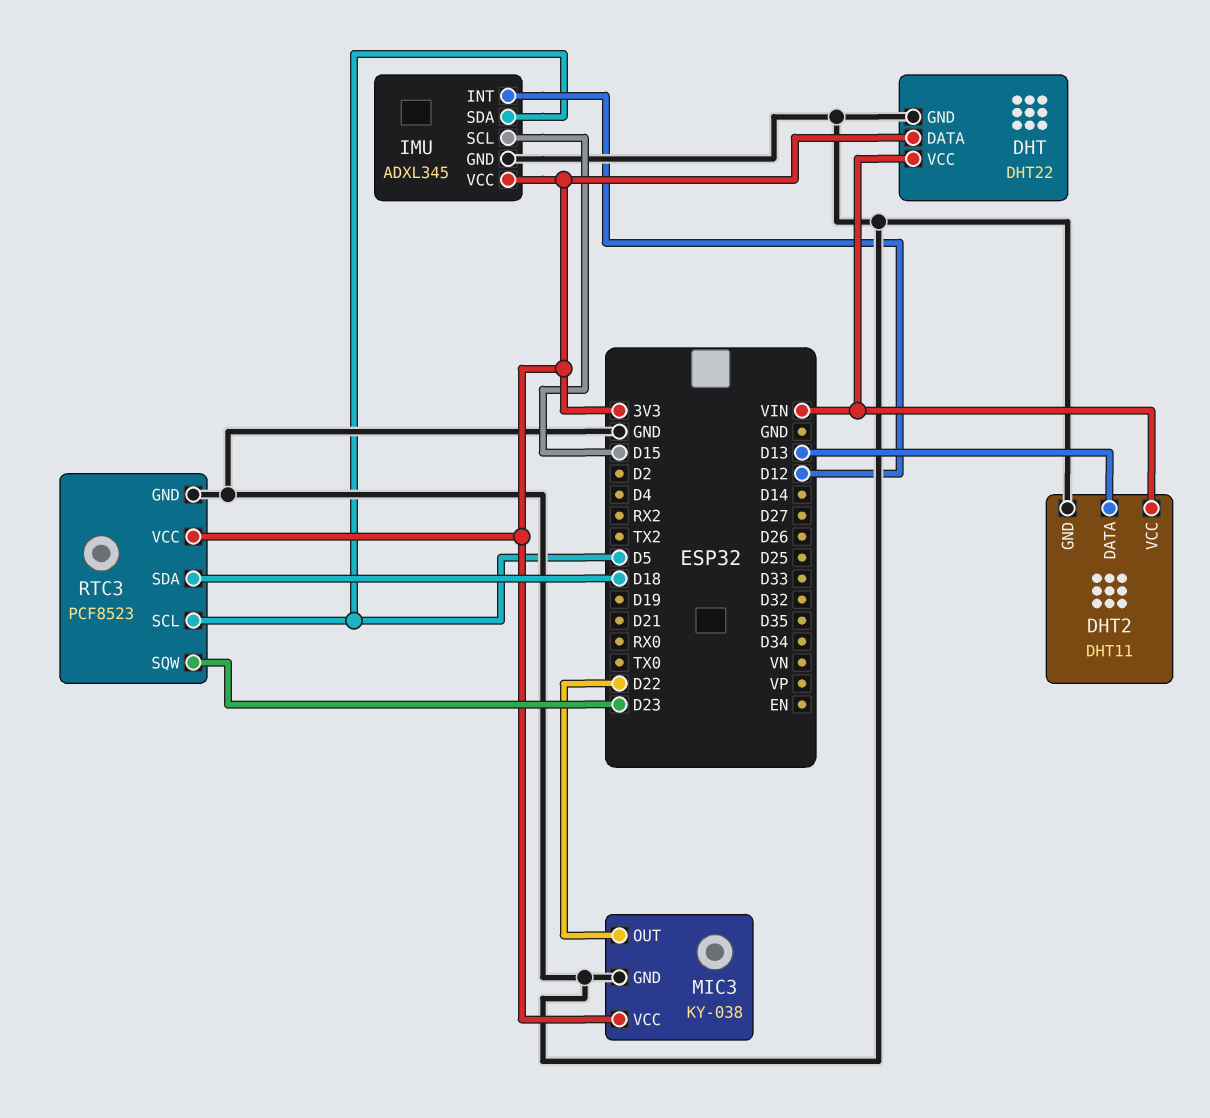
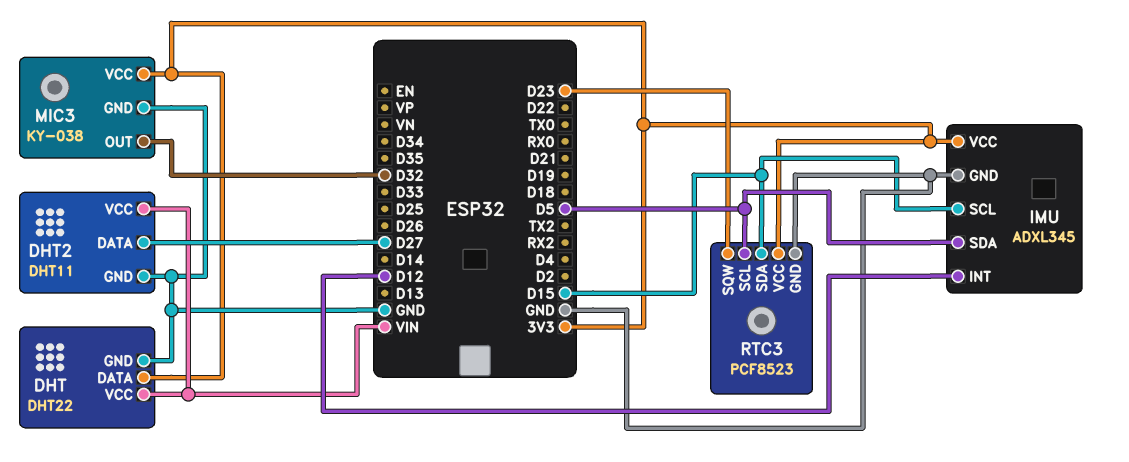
DHT2 pin DATA: D13 -> D27
MIC3 pin OUT: D22 -> D32
RTC3 pin SDA: D18 -> D15

